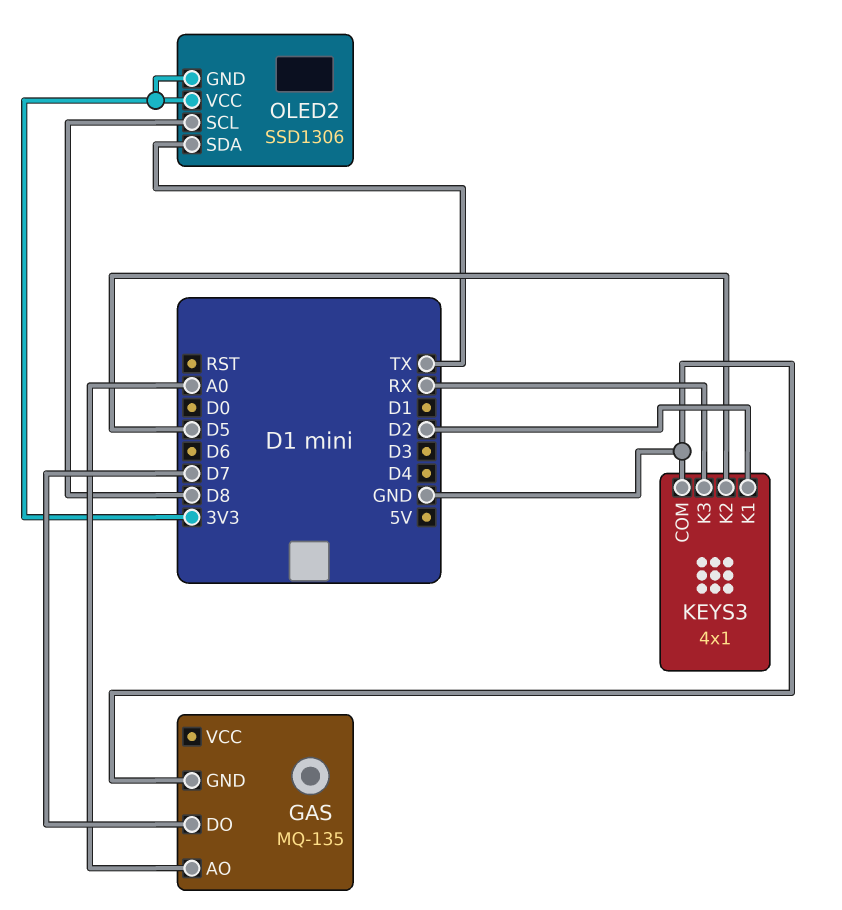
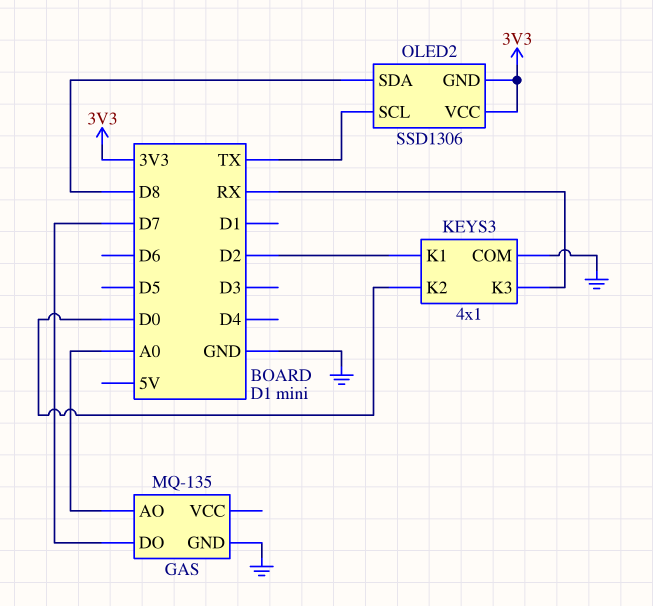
KEYS3 pin K2: D5 -> D0
OLED2 pin SCL: D8 -> TX
OLED2 pin SDA: TX -> D8

